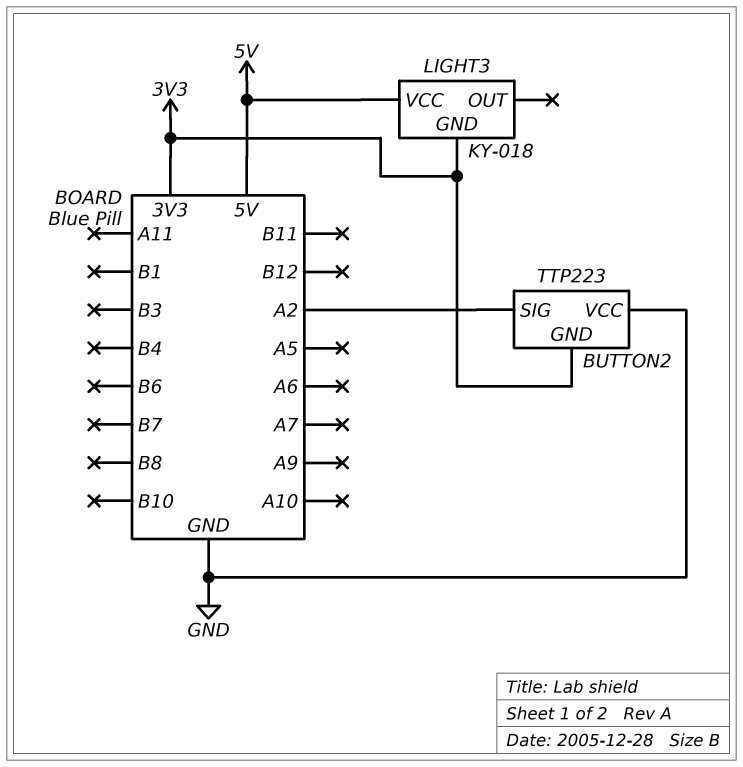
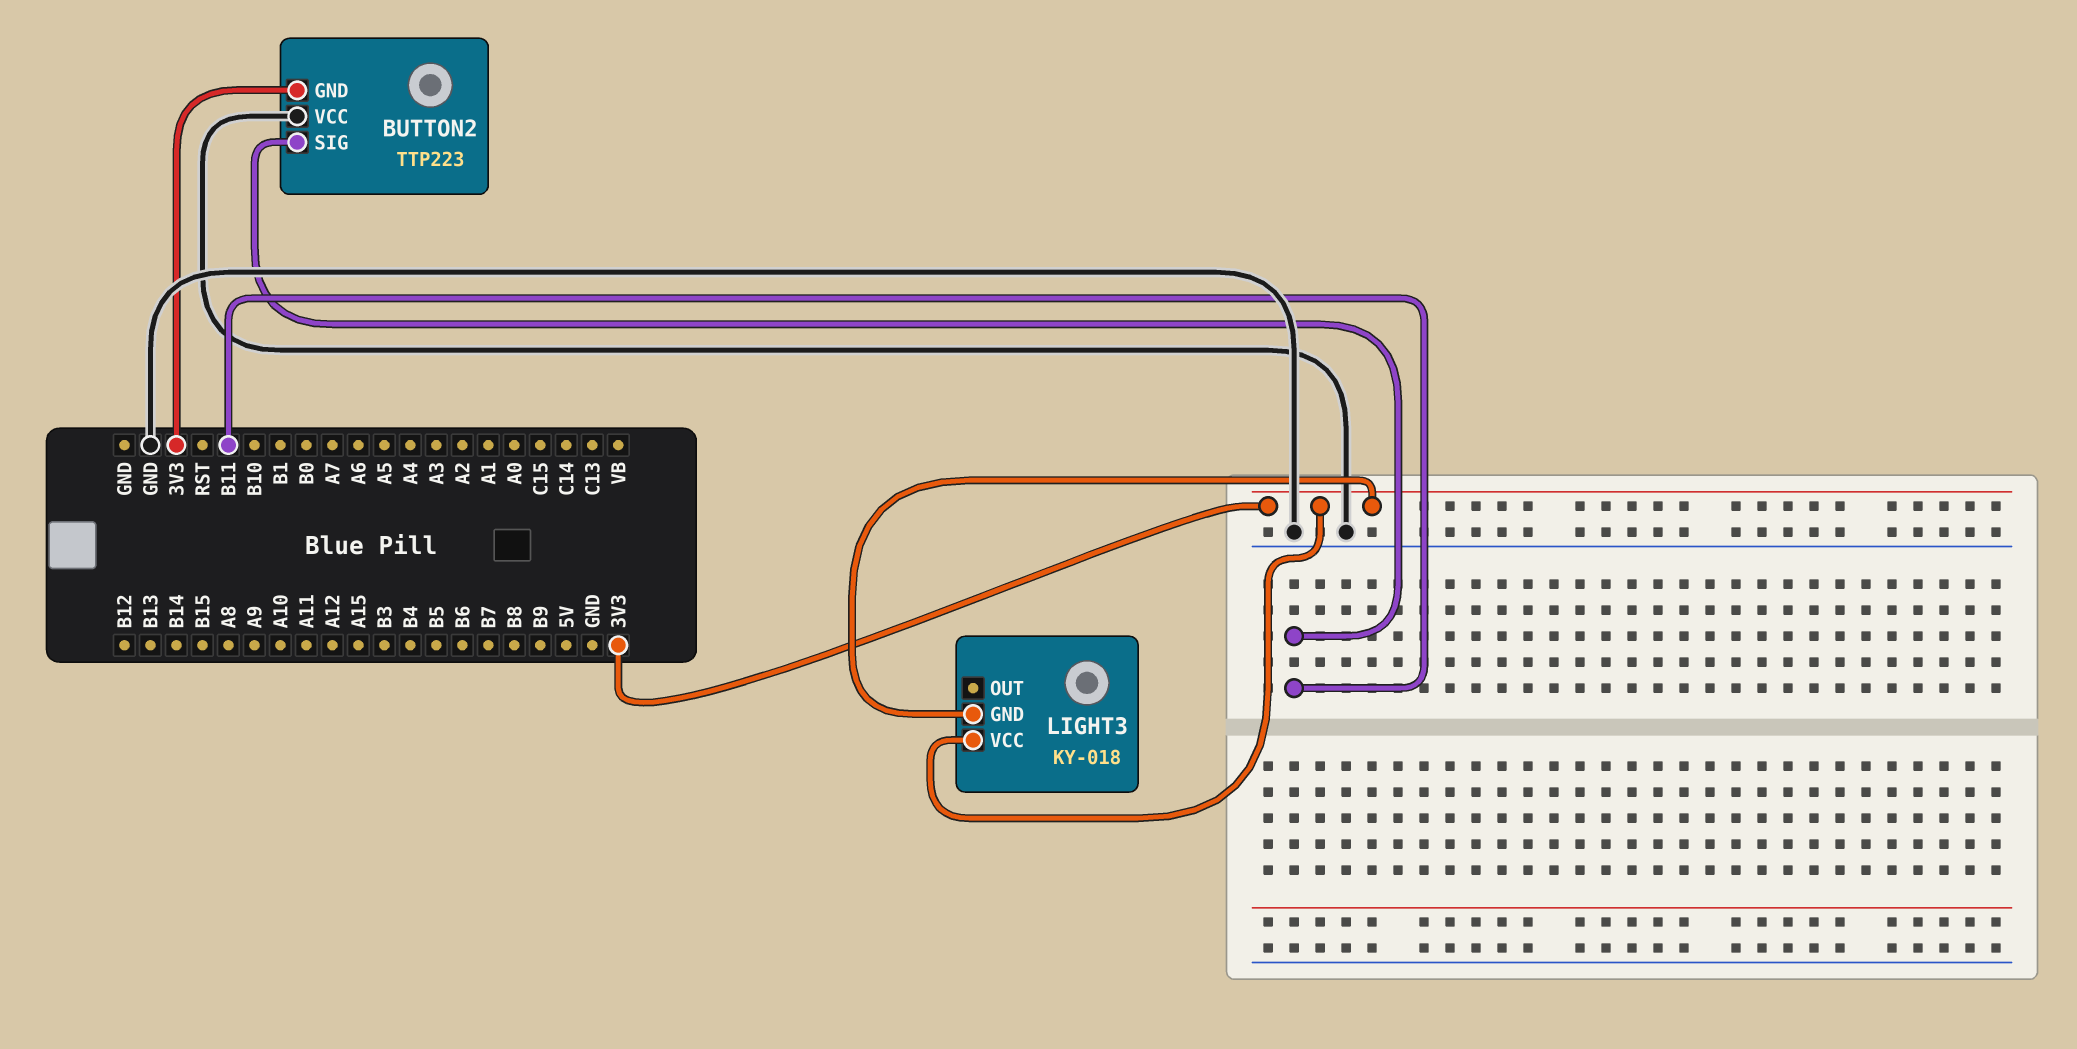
BUTTON2 pin SIG: A2 -> B11
LIGHT3 pin VCC: 5V -> 3V3

